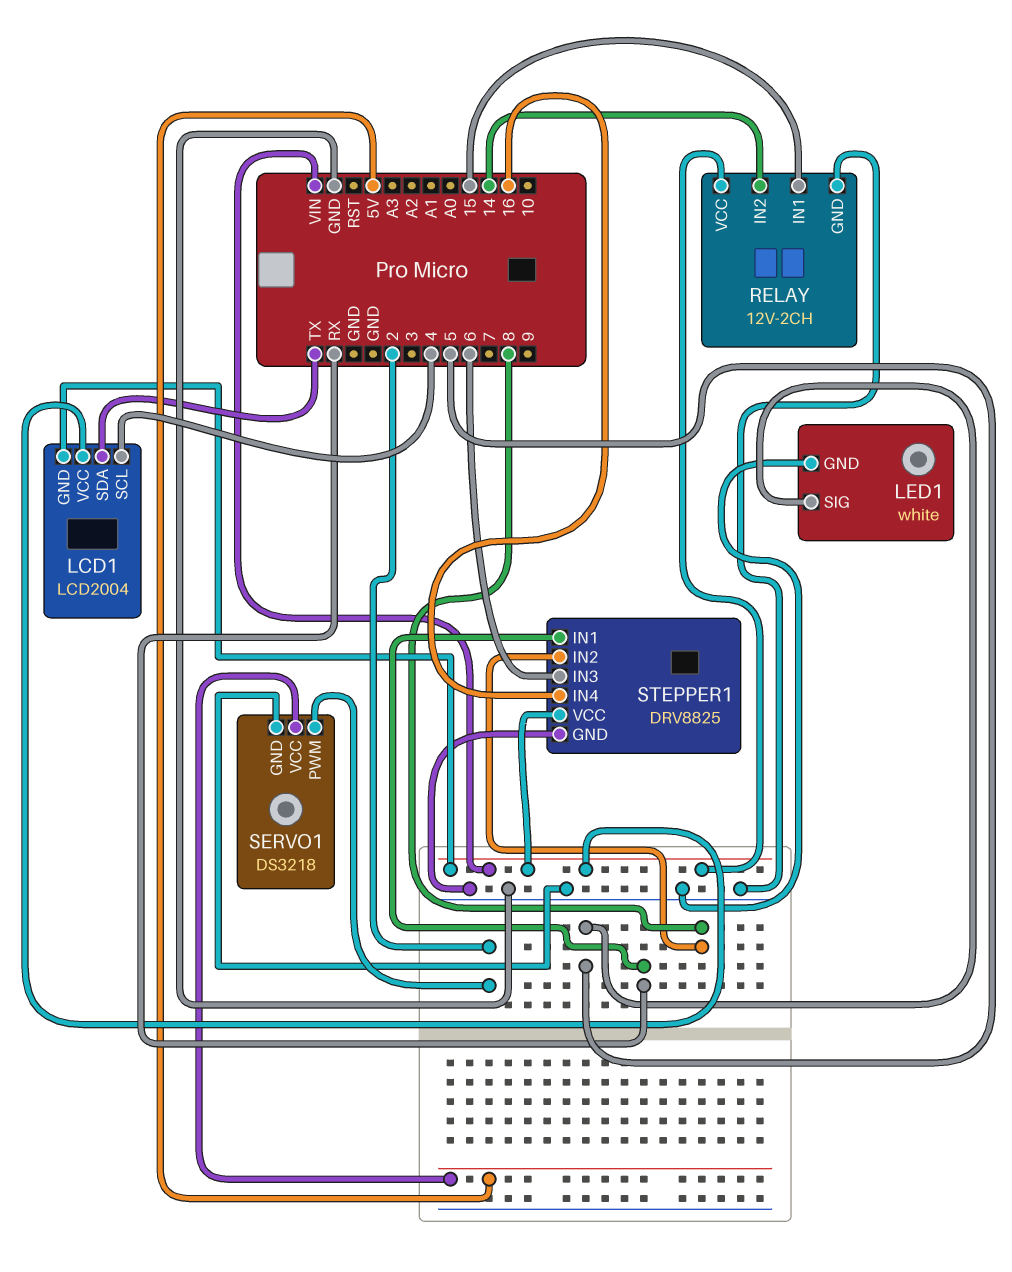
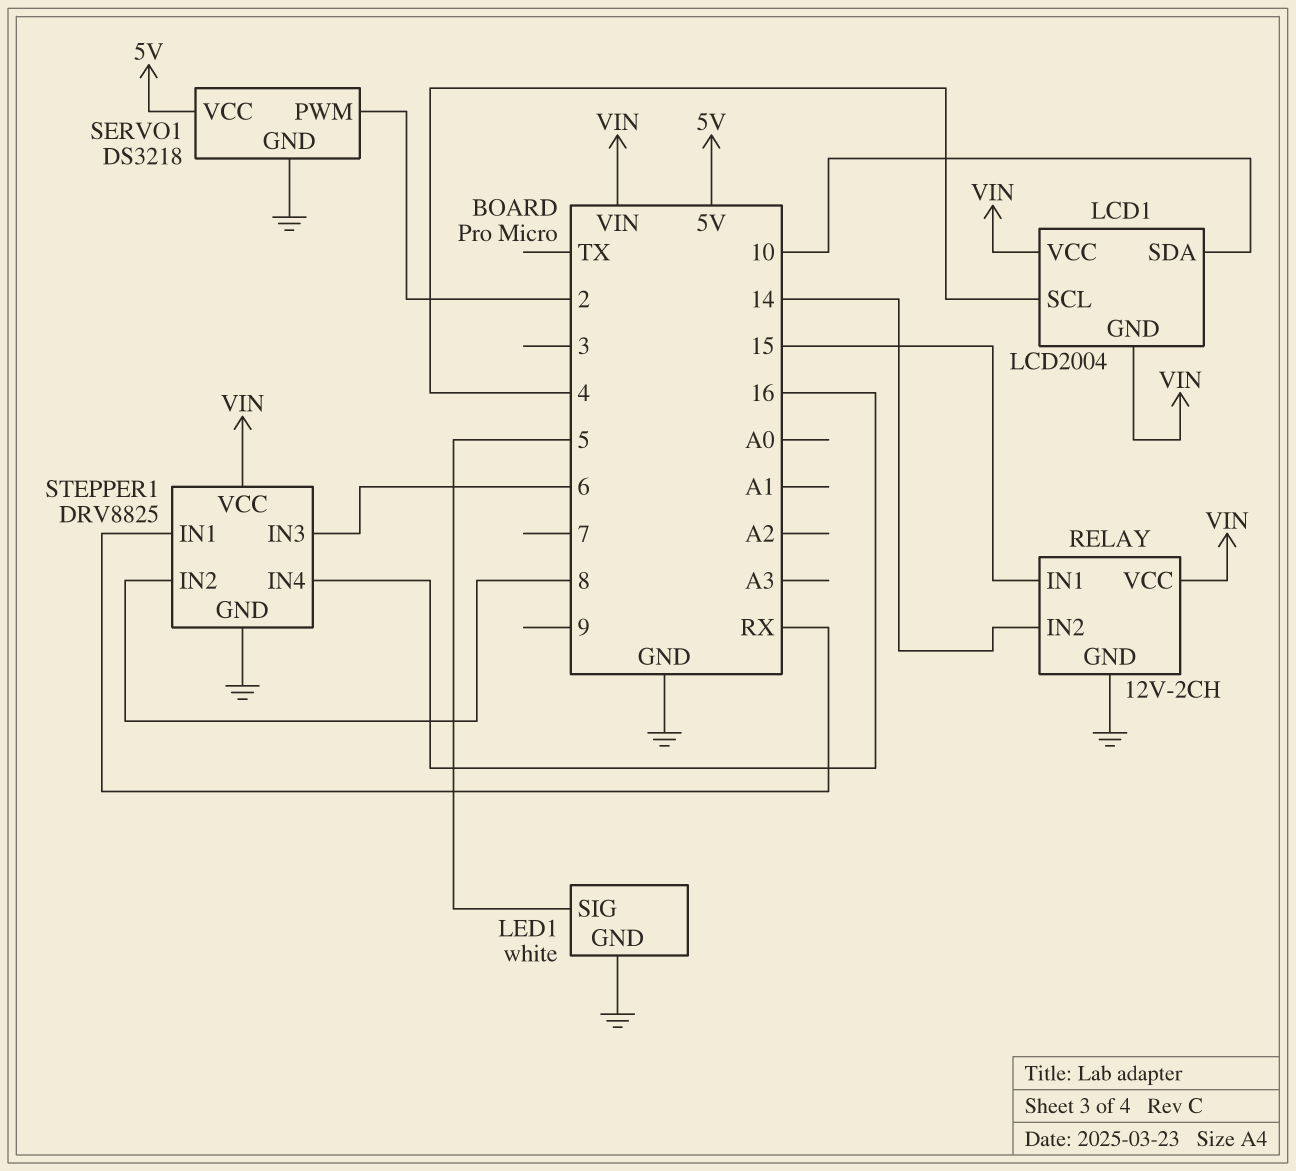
LCD1 pin SDA: TX -> 10

